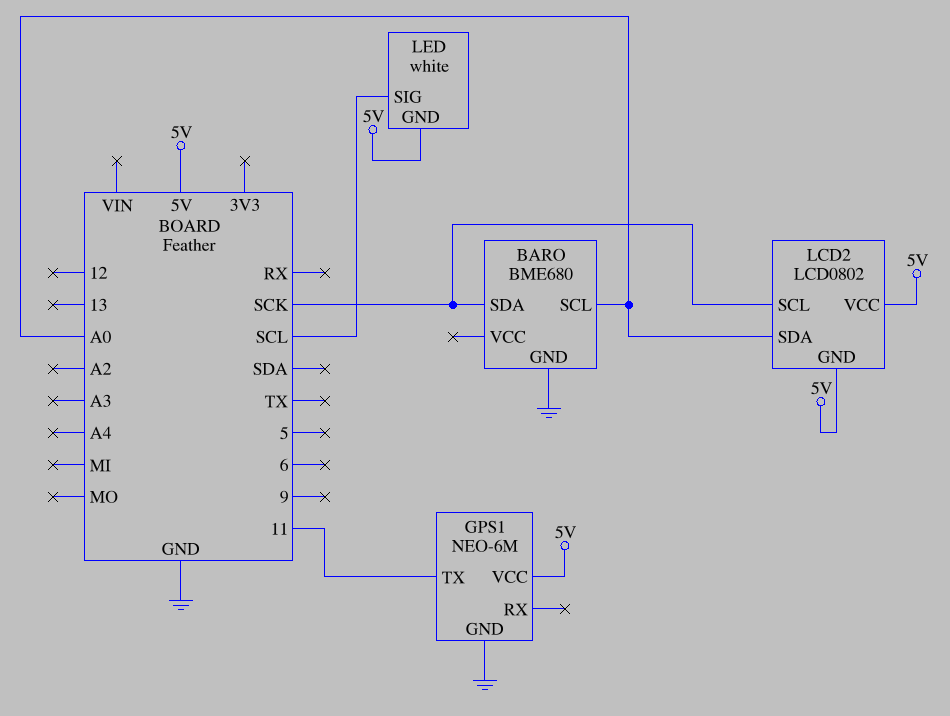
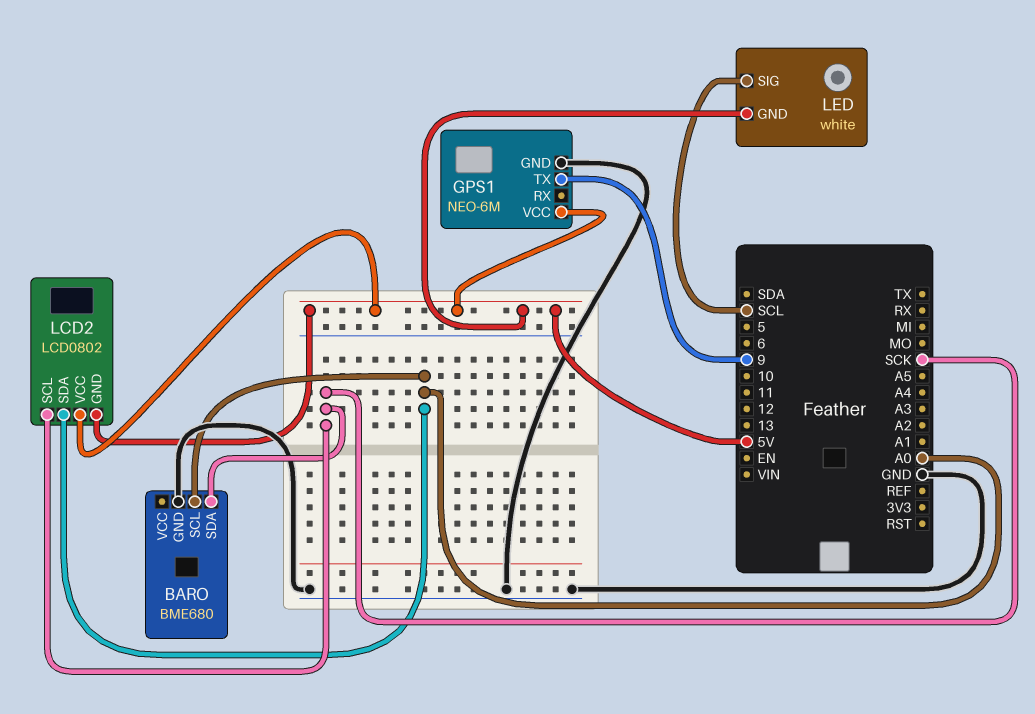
GPS1 pin TX: 11 -> 9

